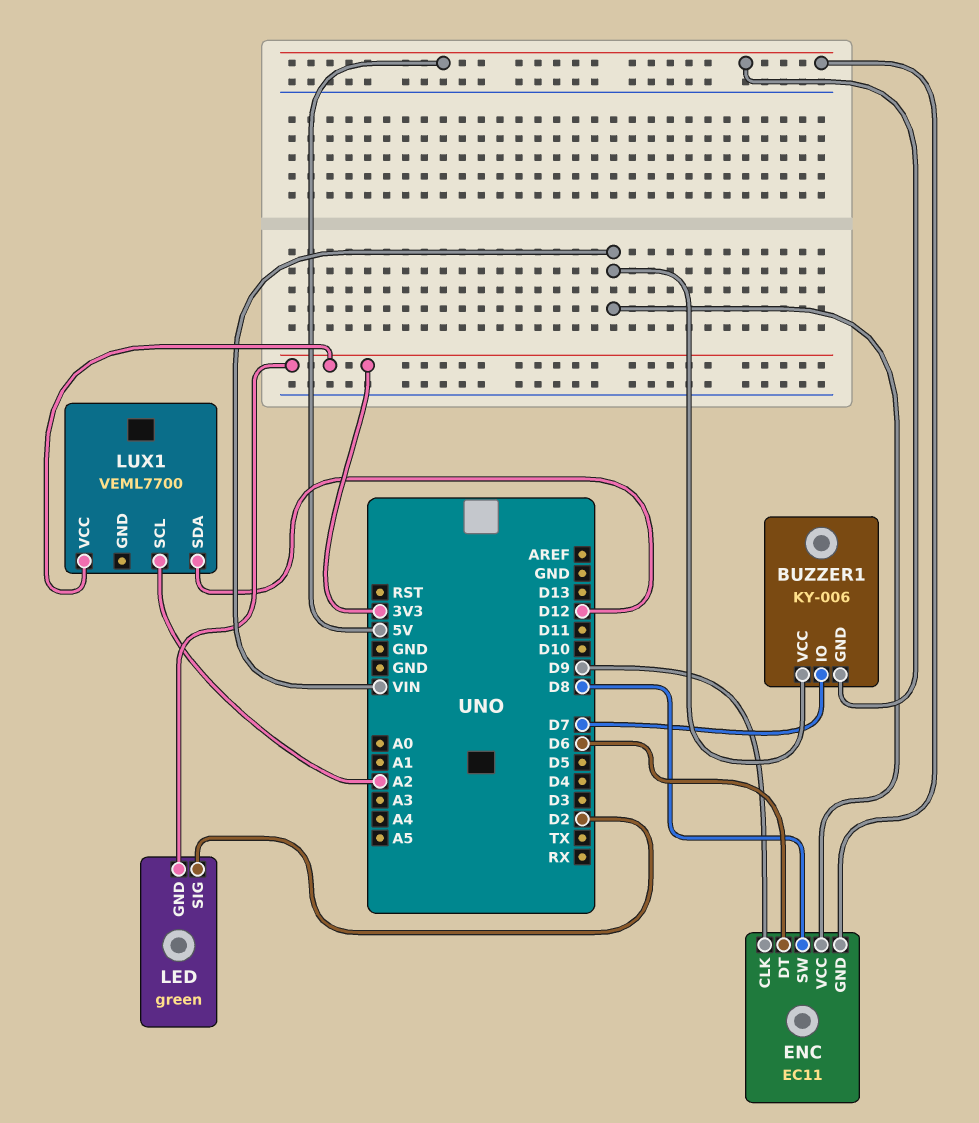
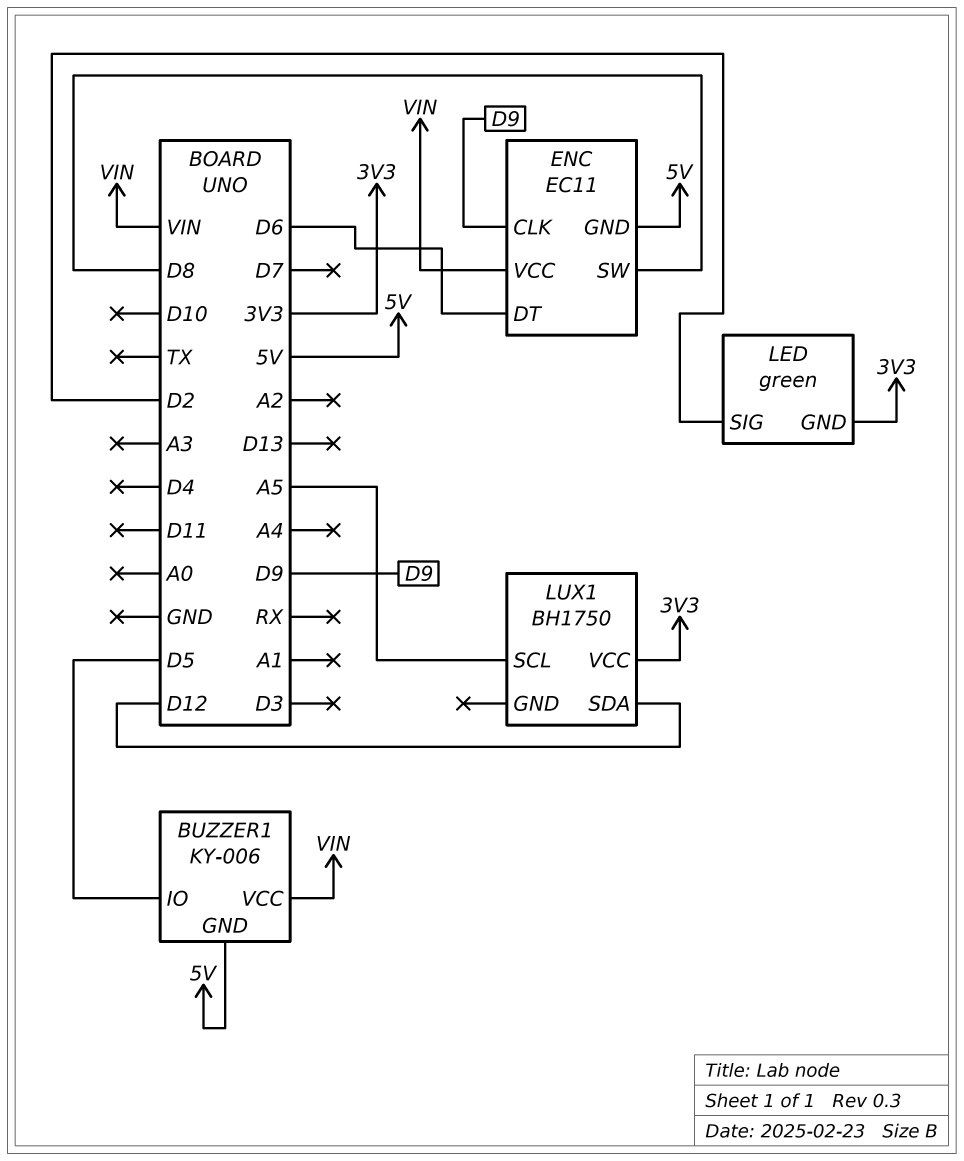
BUZZER1 pin IO: D7 -> D5
LUX1: VEML7700 -> BH1750
LUX1 pin SCL: A2 -> A5

